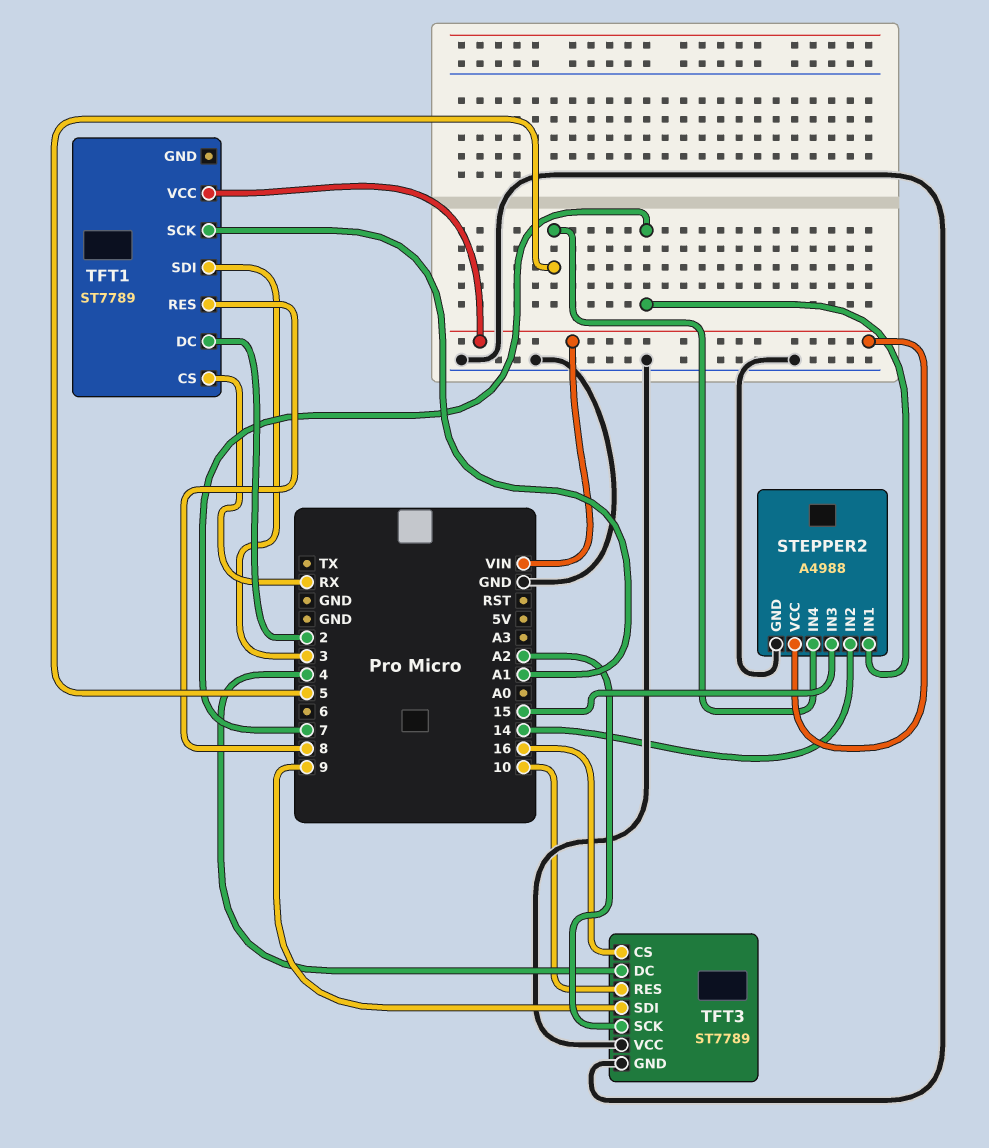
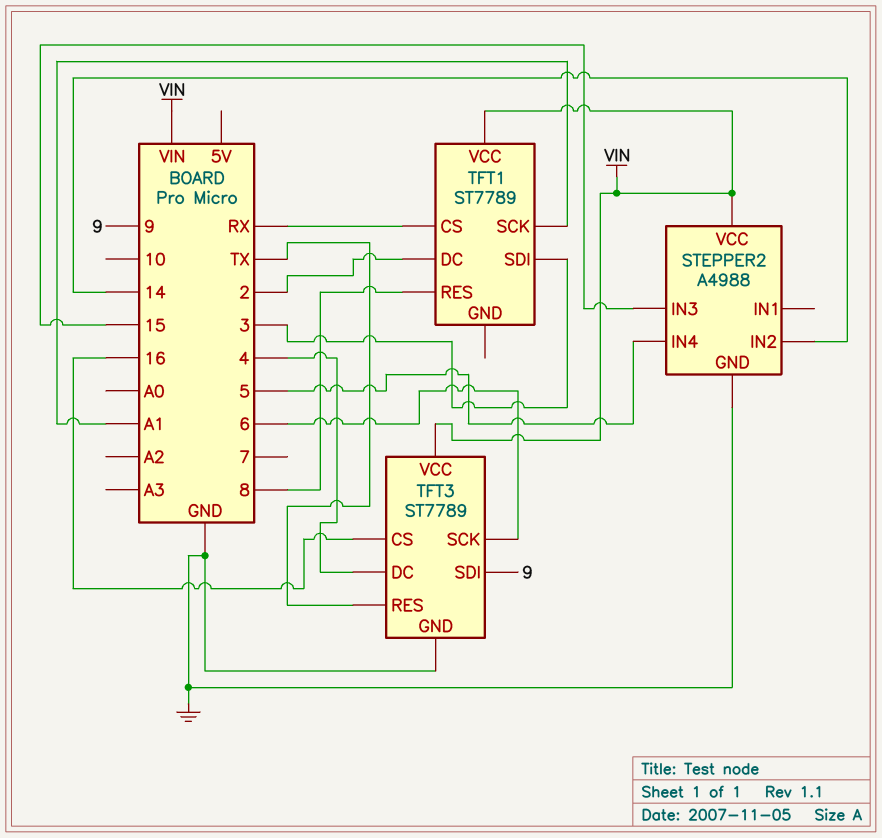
STEPPER2 pin IN1: 7 -> none
TFT3 pin RES: 10 -> TX
TFT3 pin SCK: A2 -> 6
TFT3 pin VCC: GND -> VIN

